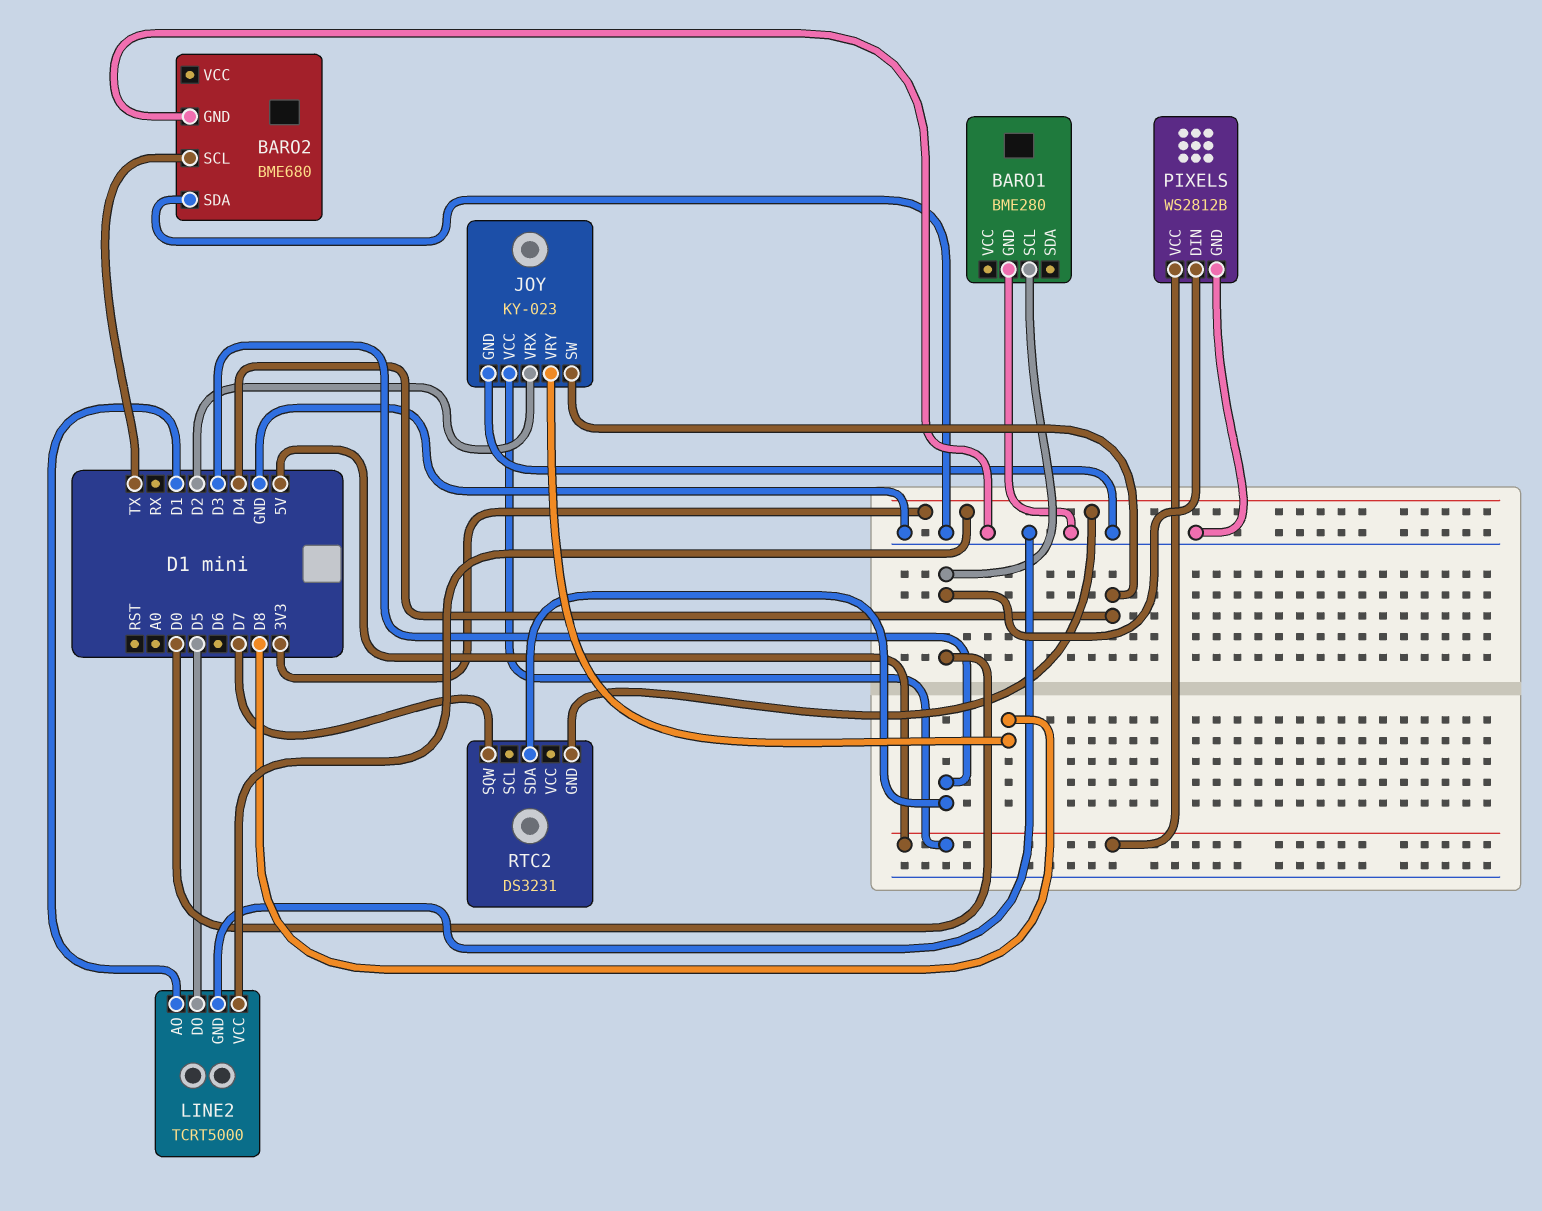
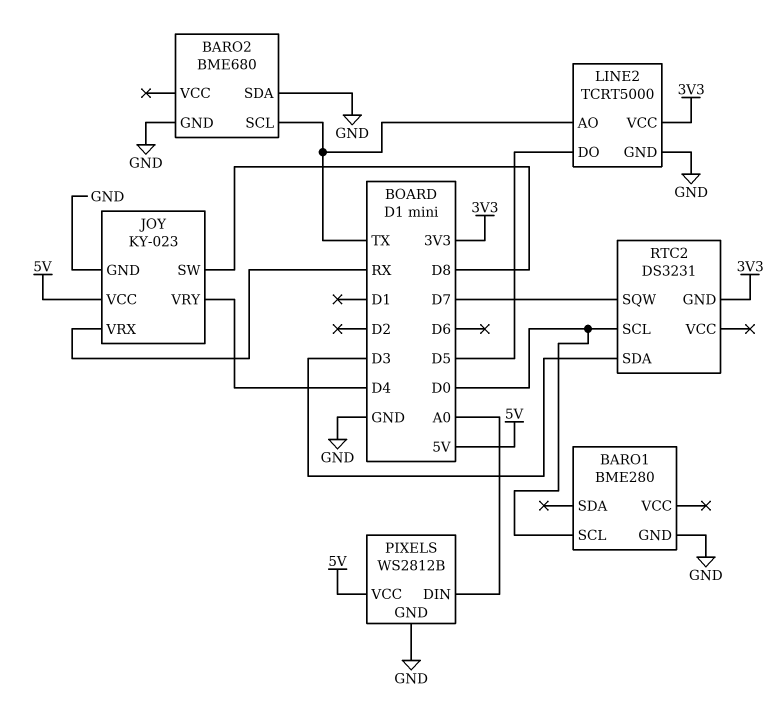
JOY pin SW: D4 -> D8
JOY pin VRX: D2 -> RX
JOY pin VRY: D8 -> D4
LINE2 pin AO: D1 -> TX
PIXELS pin DIN: D0 -> A0
RTC2 pin SCL: none -> D0

